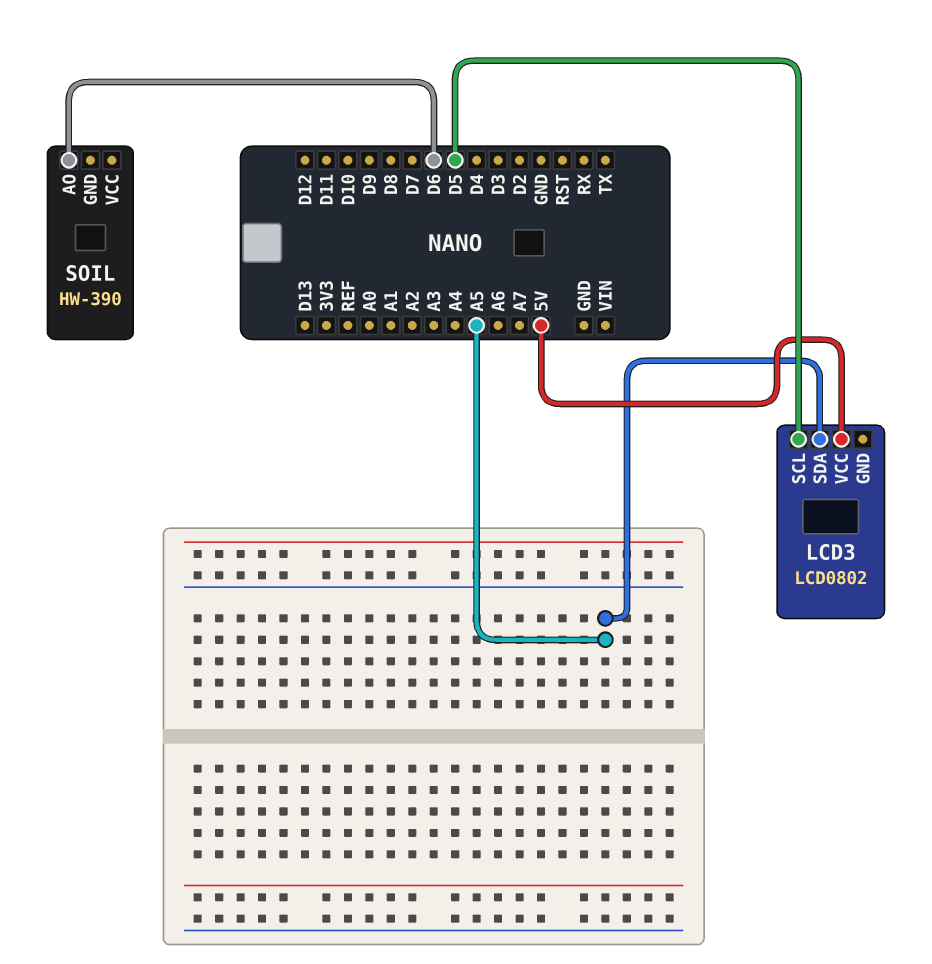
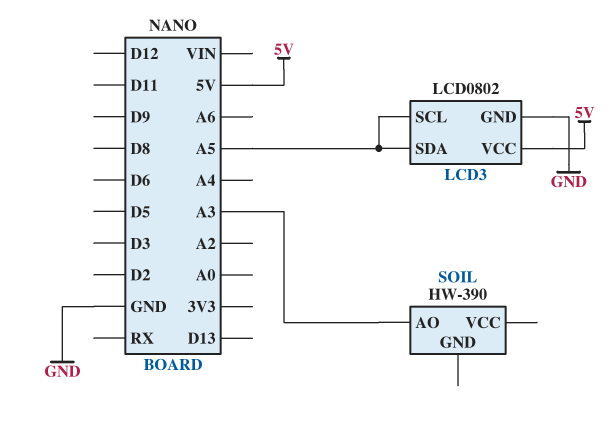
LCD3 pin GND: none -> GND
LCD3 pin SCL: D5 -> A5
SOIL pin AO: D6 -> A3

